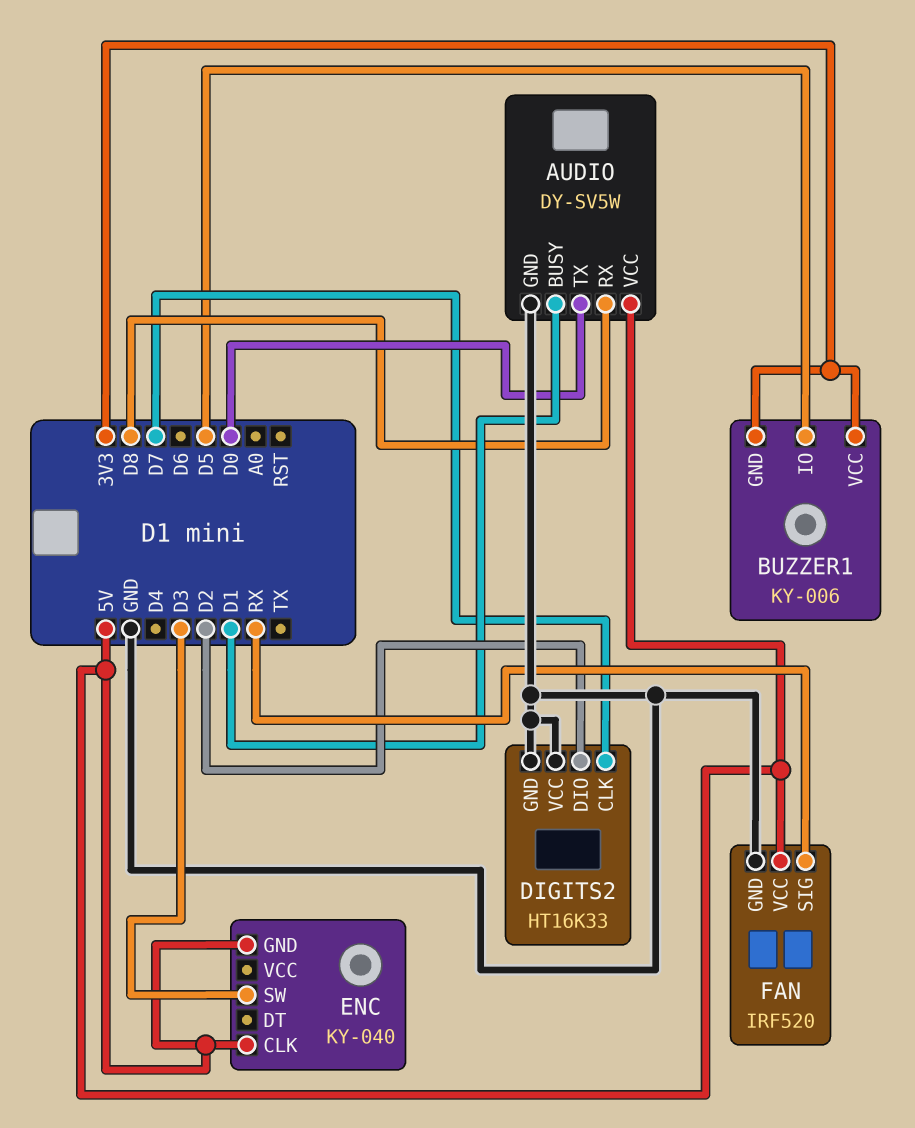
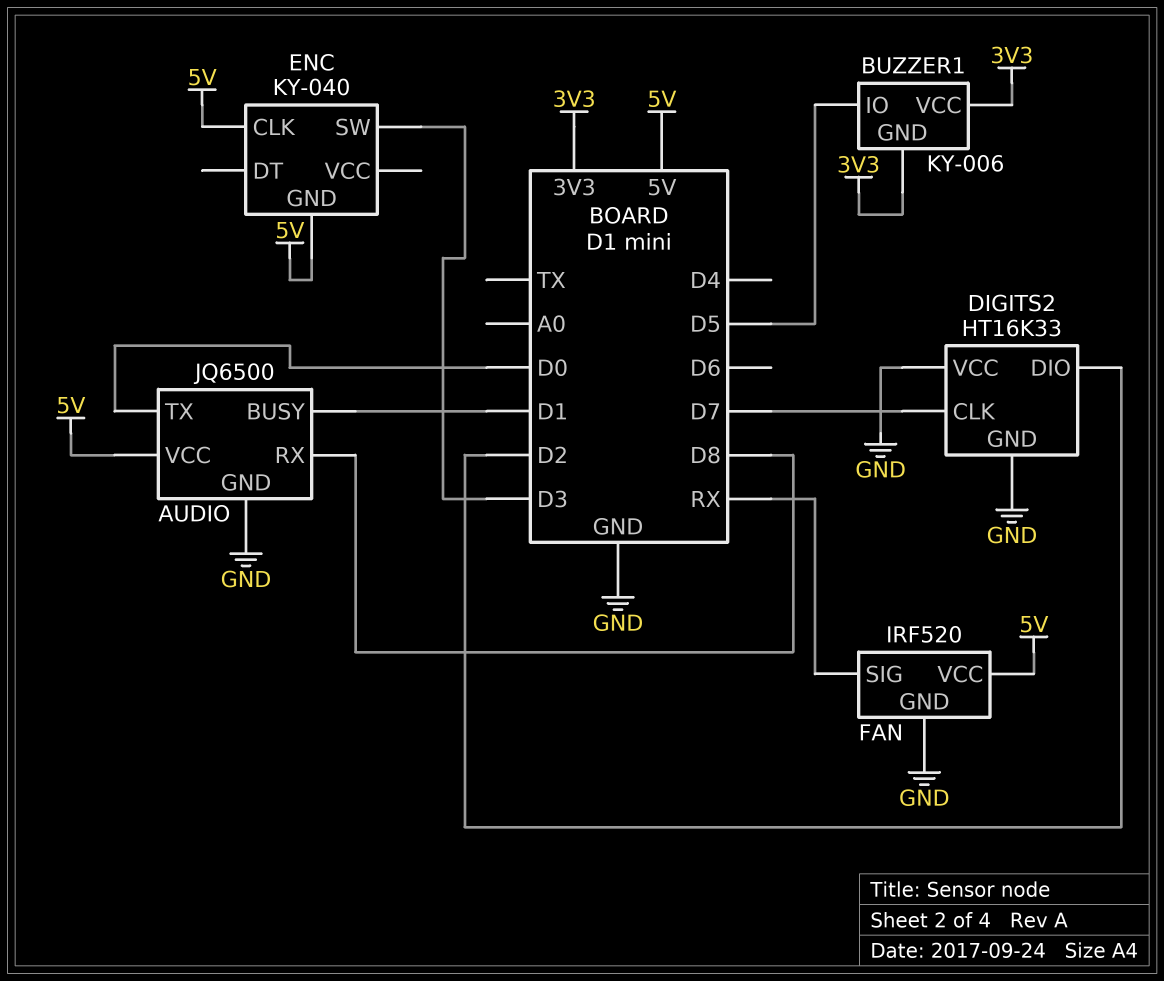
AUDIO: DY-SV5W -> JQ6500

